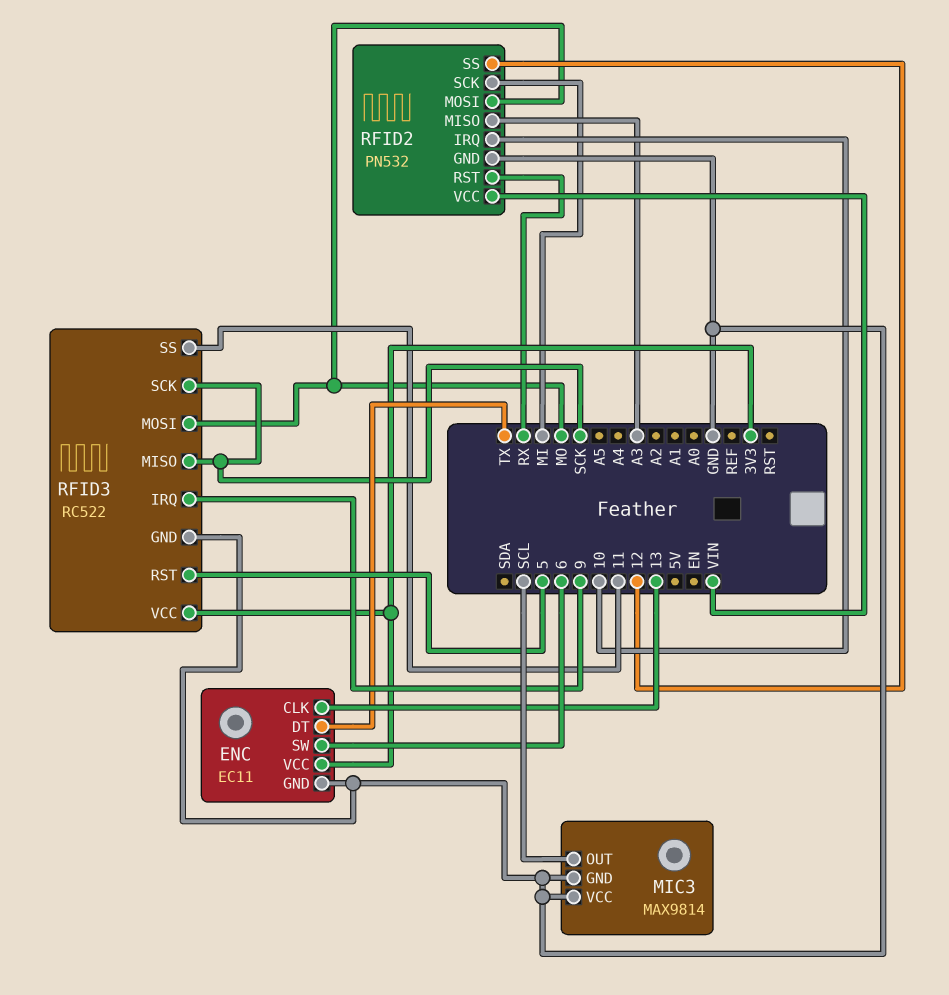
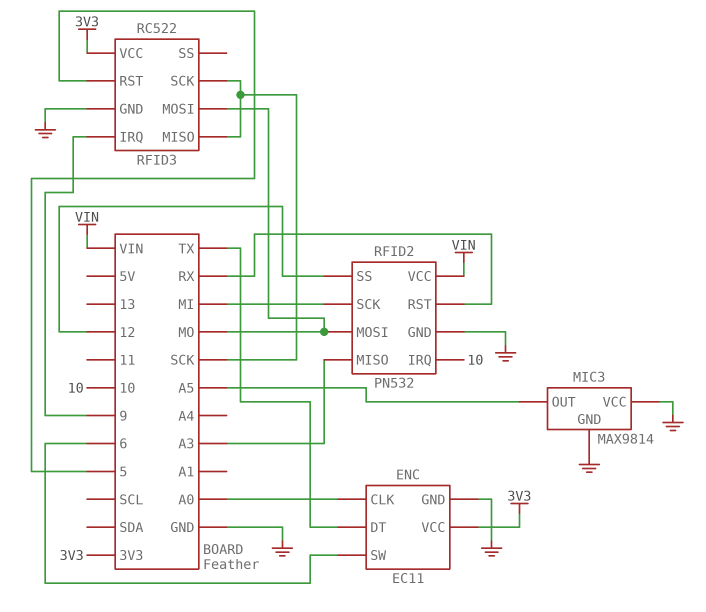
ENC pin CLK: 13 -> A0
MIC3 pin OUT: SCL -> A5
RFID3 pin SS: 11 -> none

